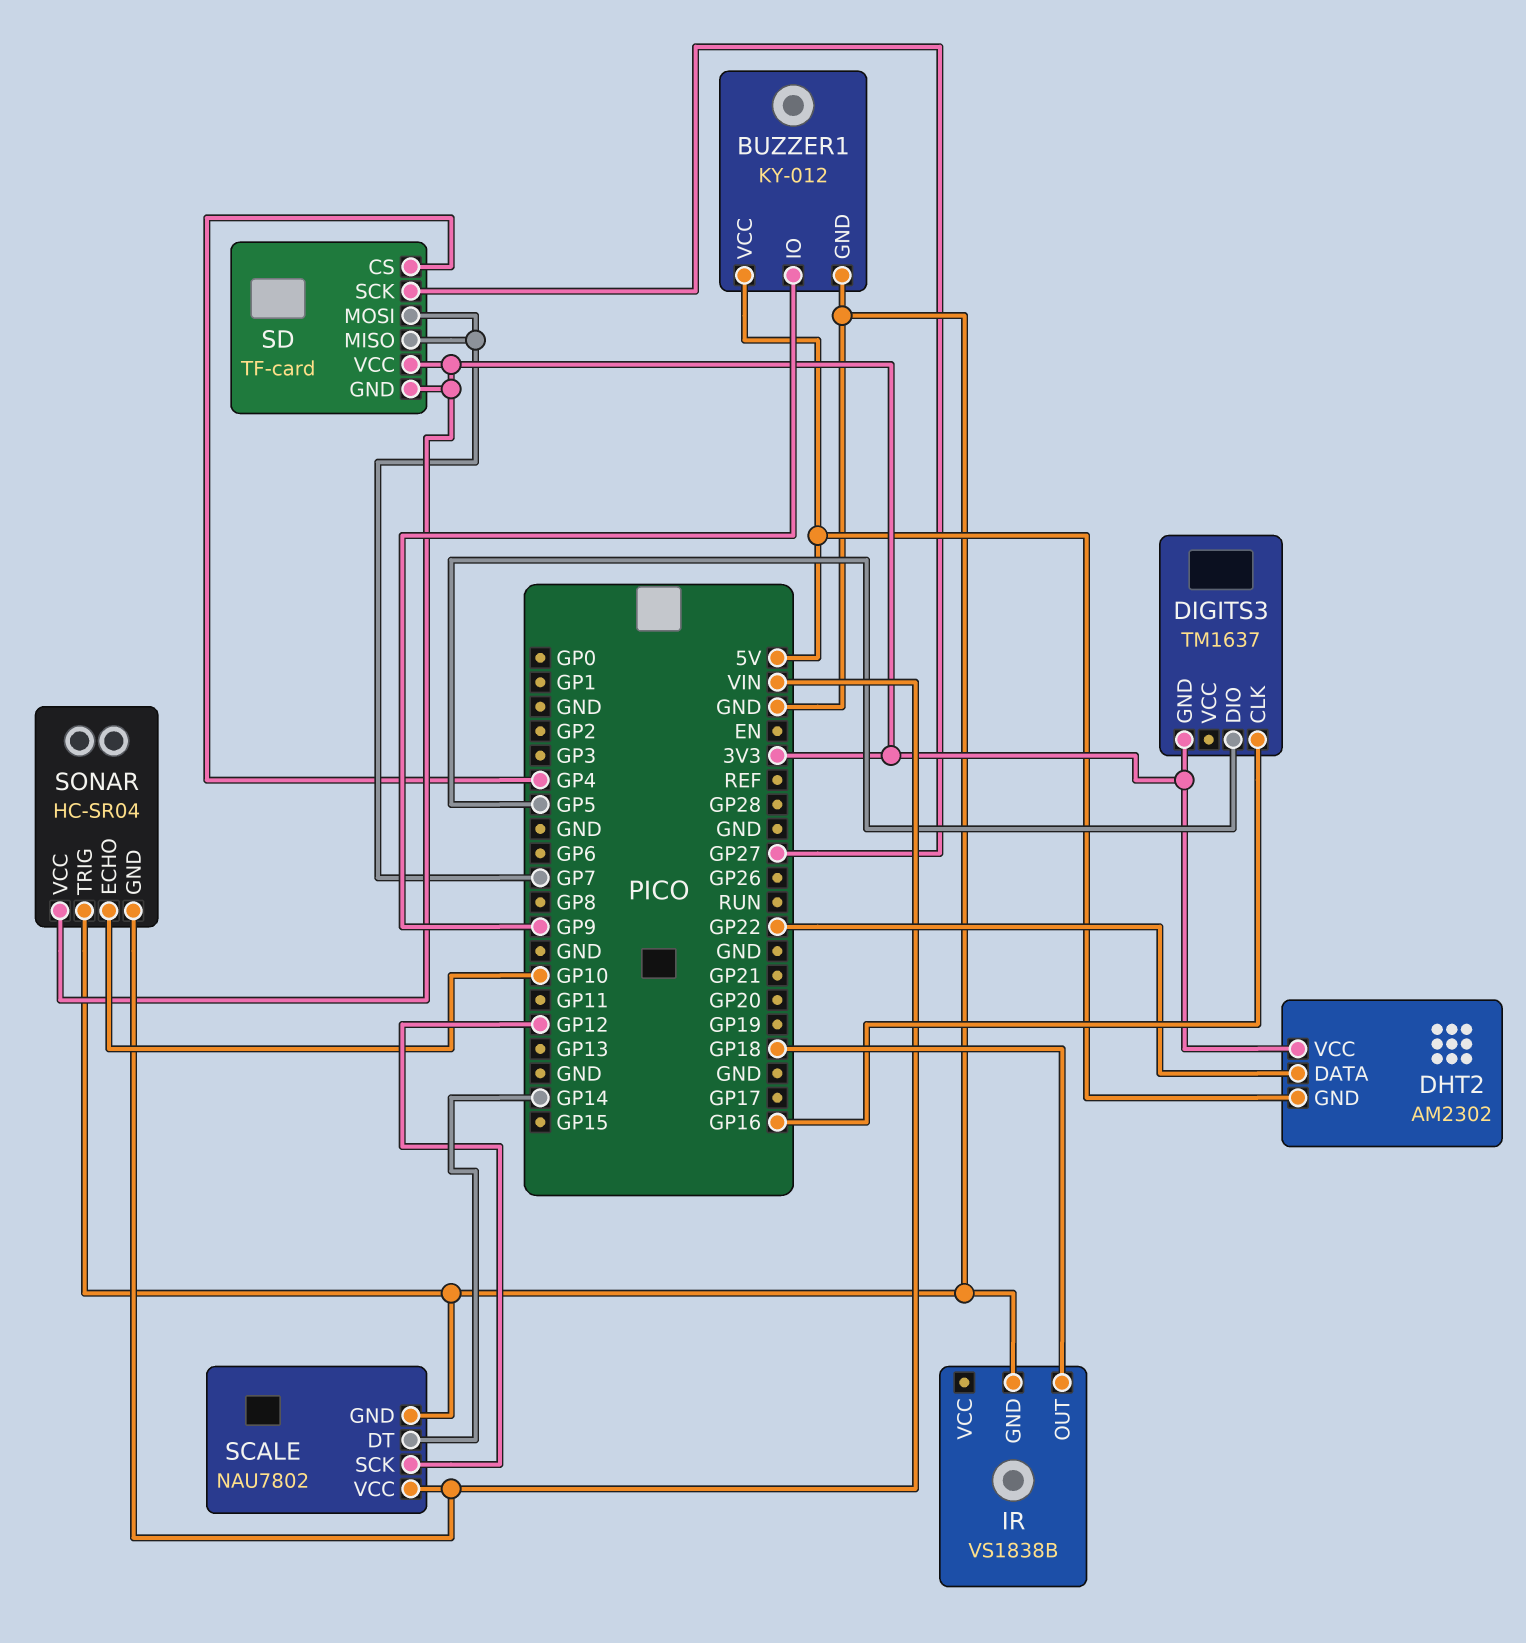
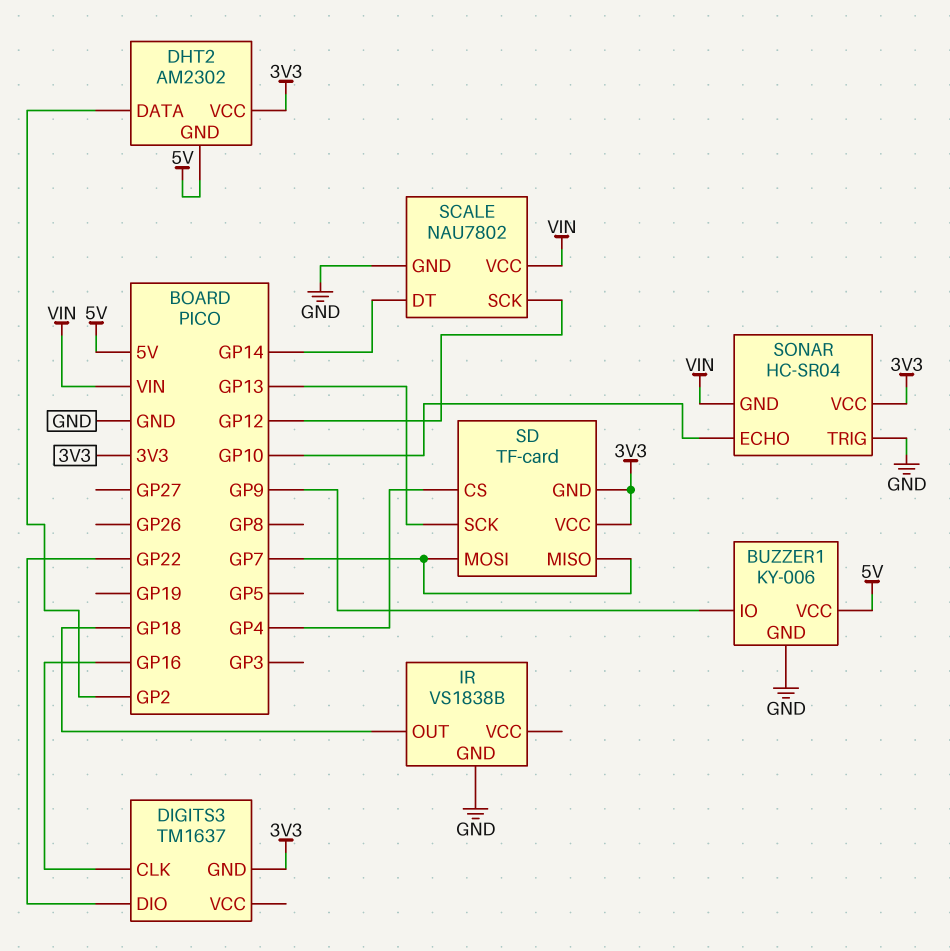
BUZZER1: KY-012 -> KY-006
DHT2 pin DATA: GP22 -> GP2
DIGITS3 pin DIO: GP5 -> GP22
SD pin SCK: GP27 -> GP13

